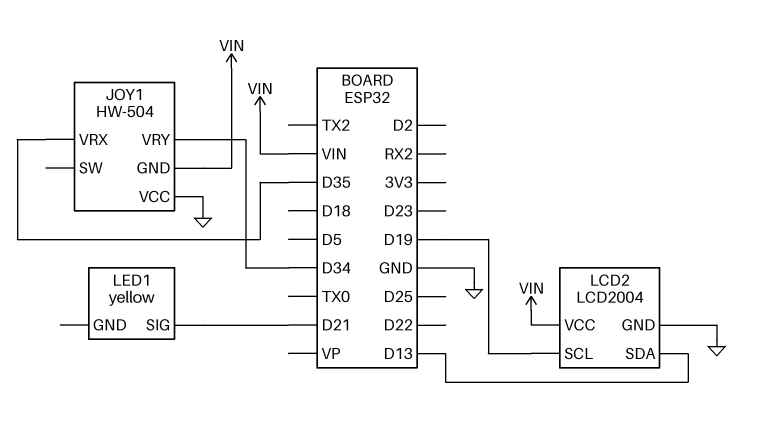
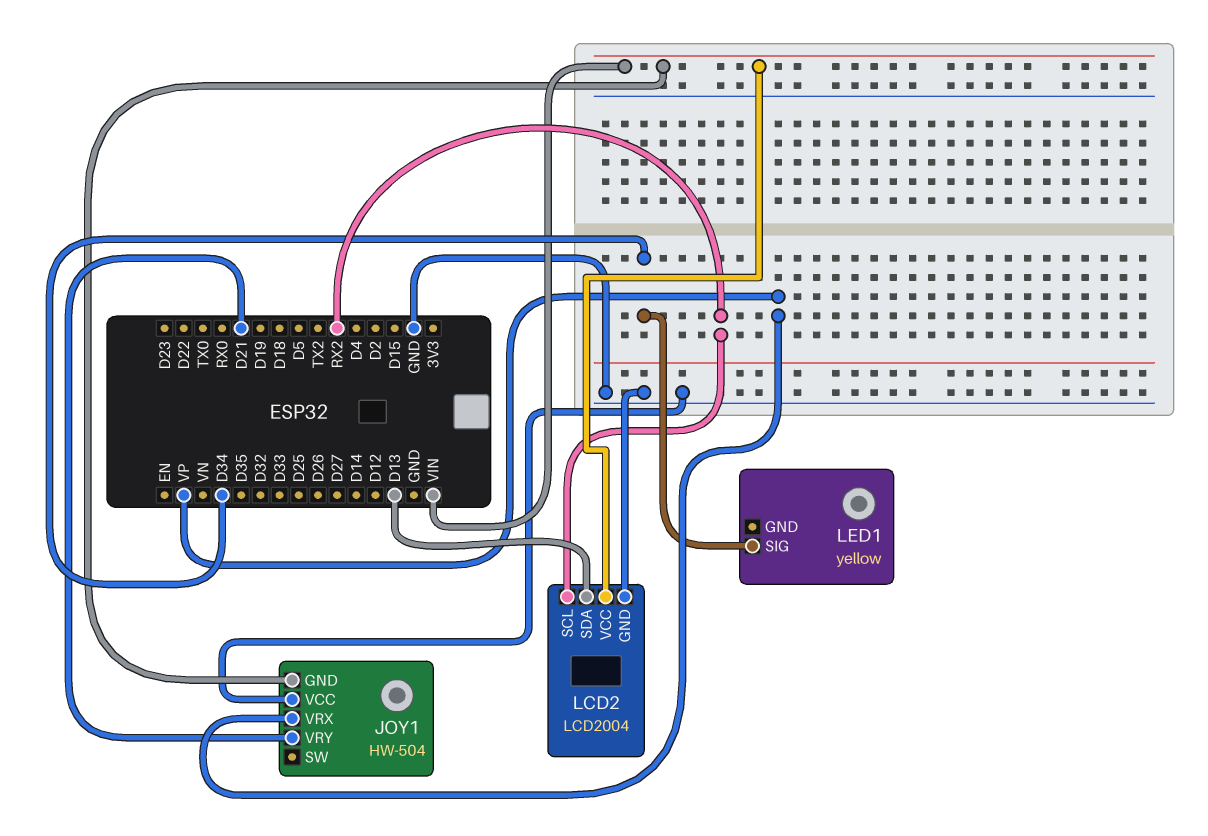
JOY1 pin VRX: D35 -> VP
JOY1 pin VRY: D34 -> D21
LCD2 pin SCL: D19 -> RX2
LED1 pin SIG: D21 -> D34

